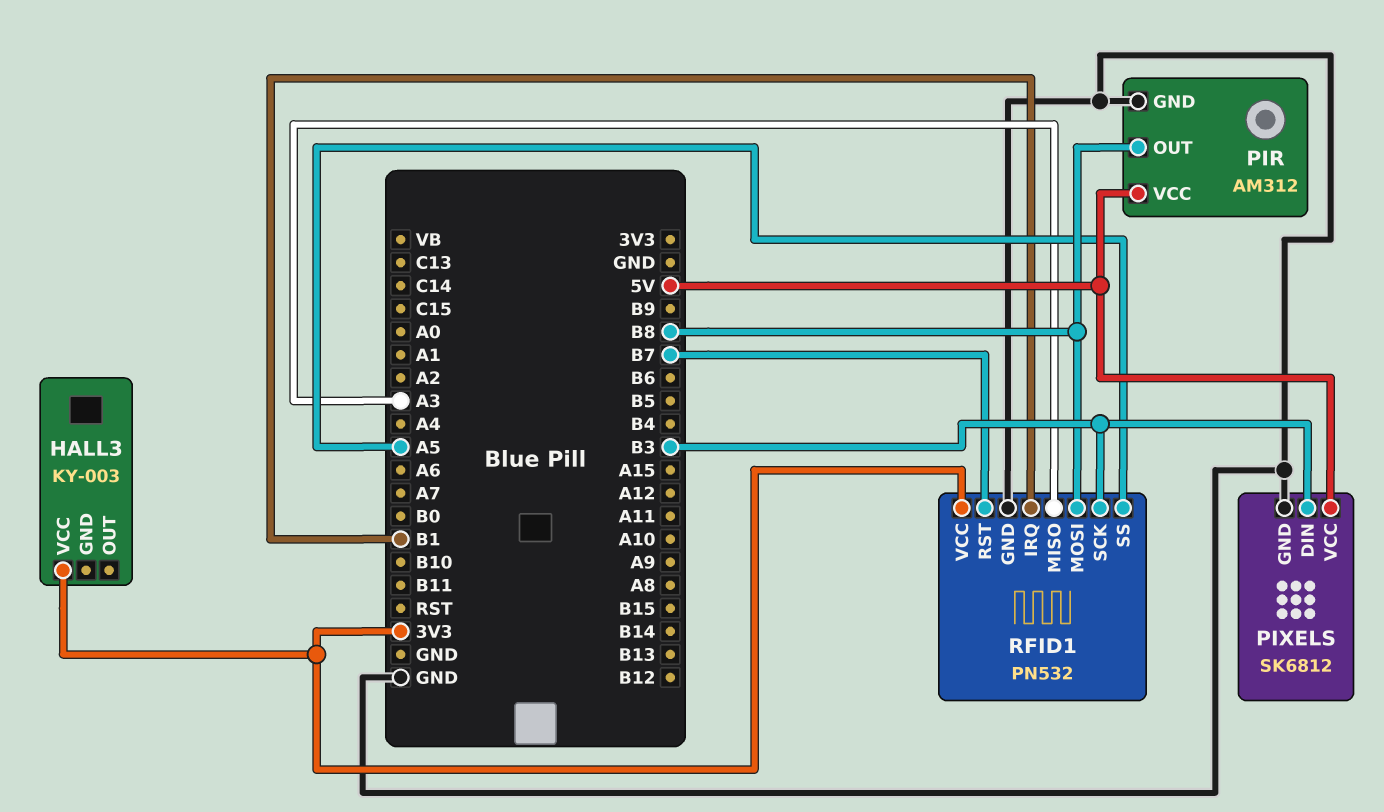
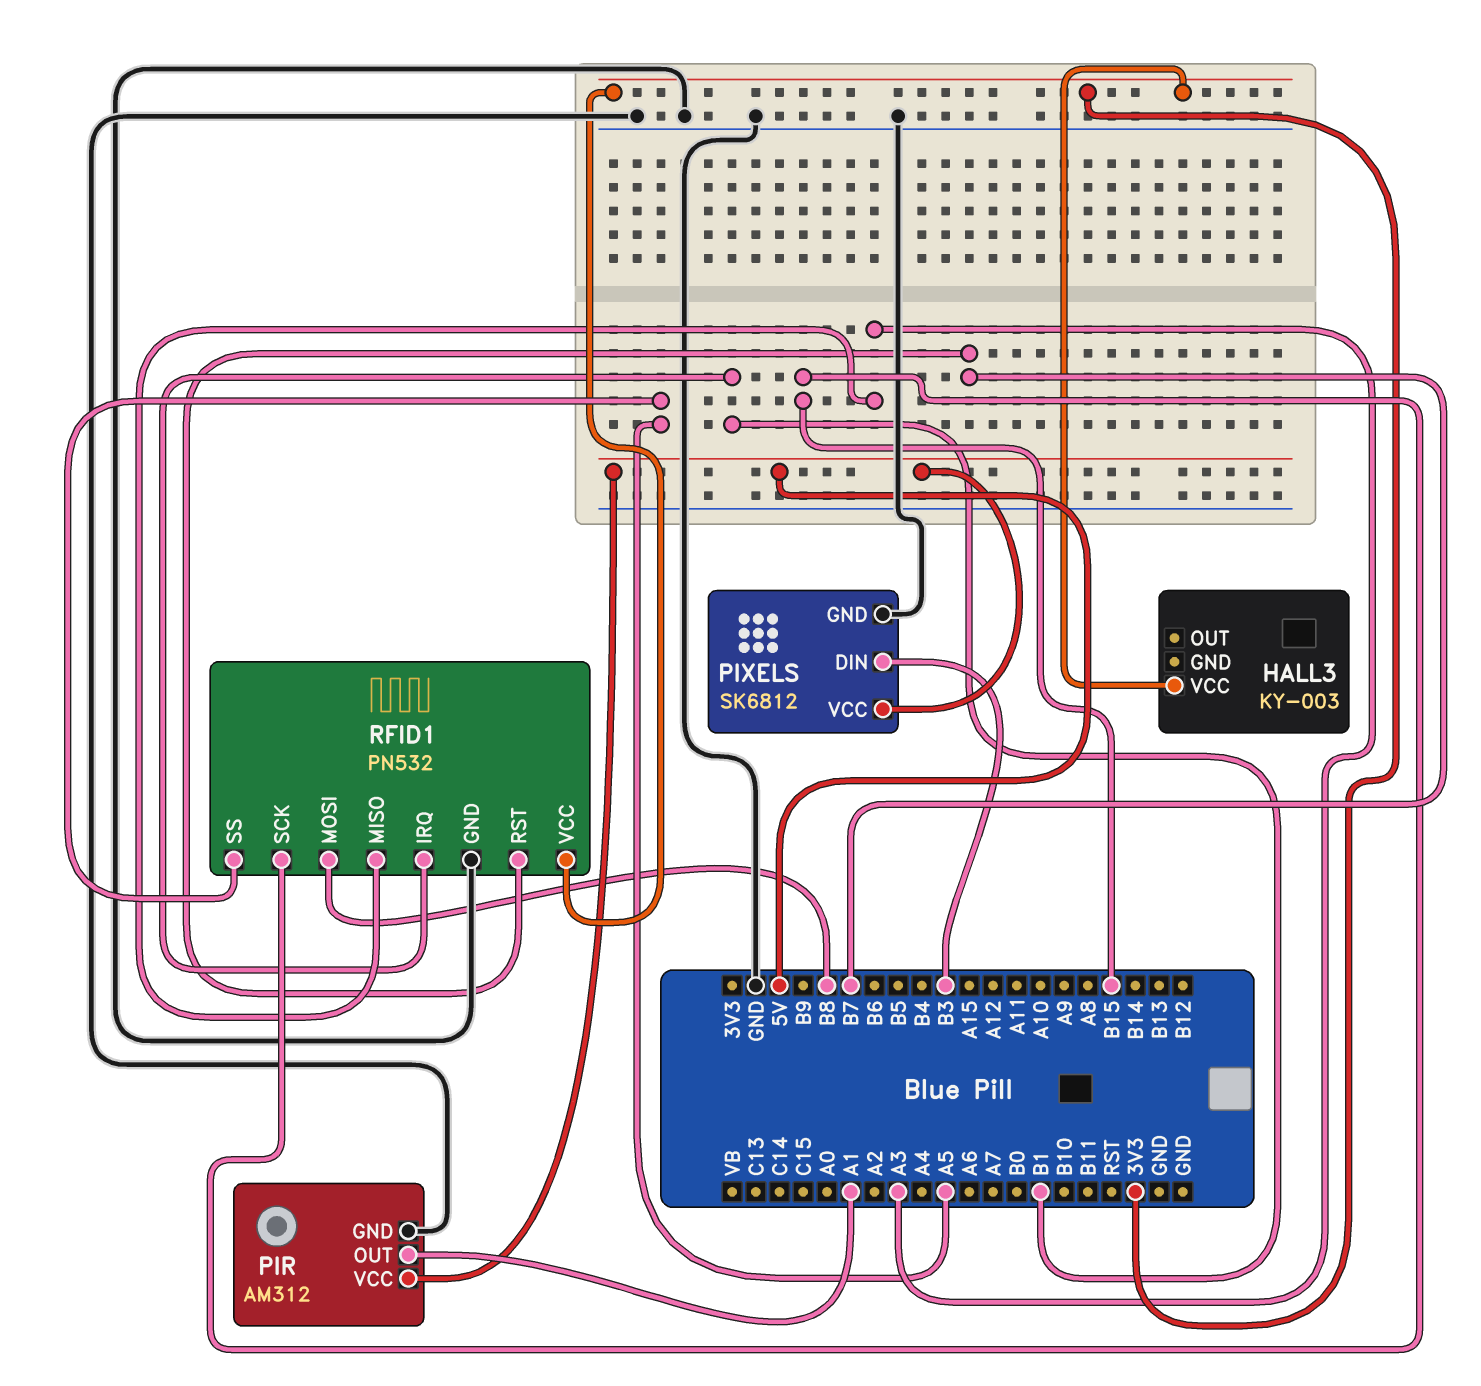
PIR pin OUT: B8 -> A1
RFID1 pin SCK: B3 -> B15

